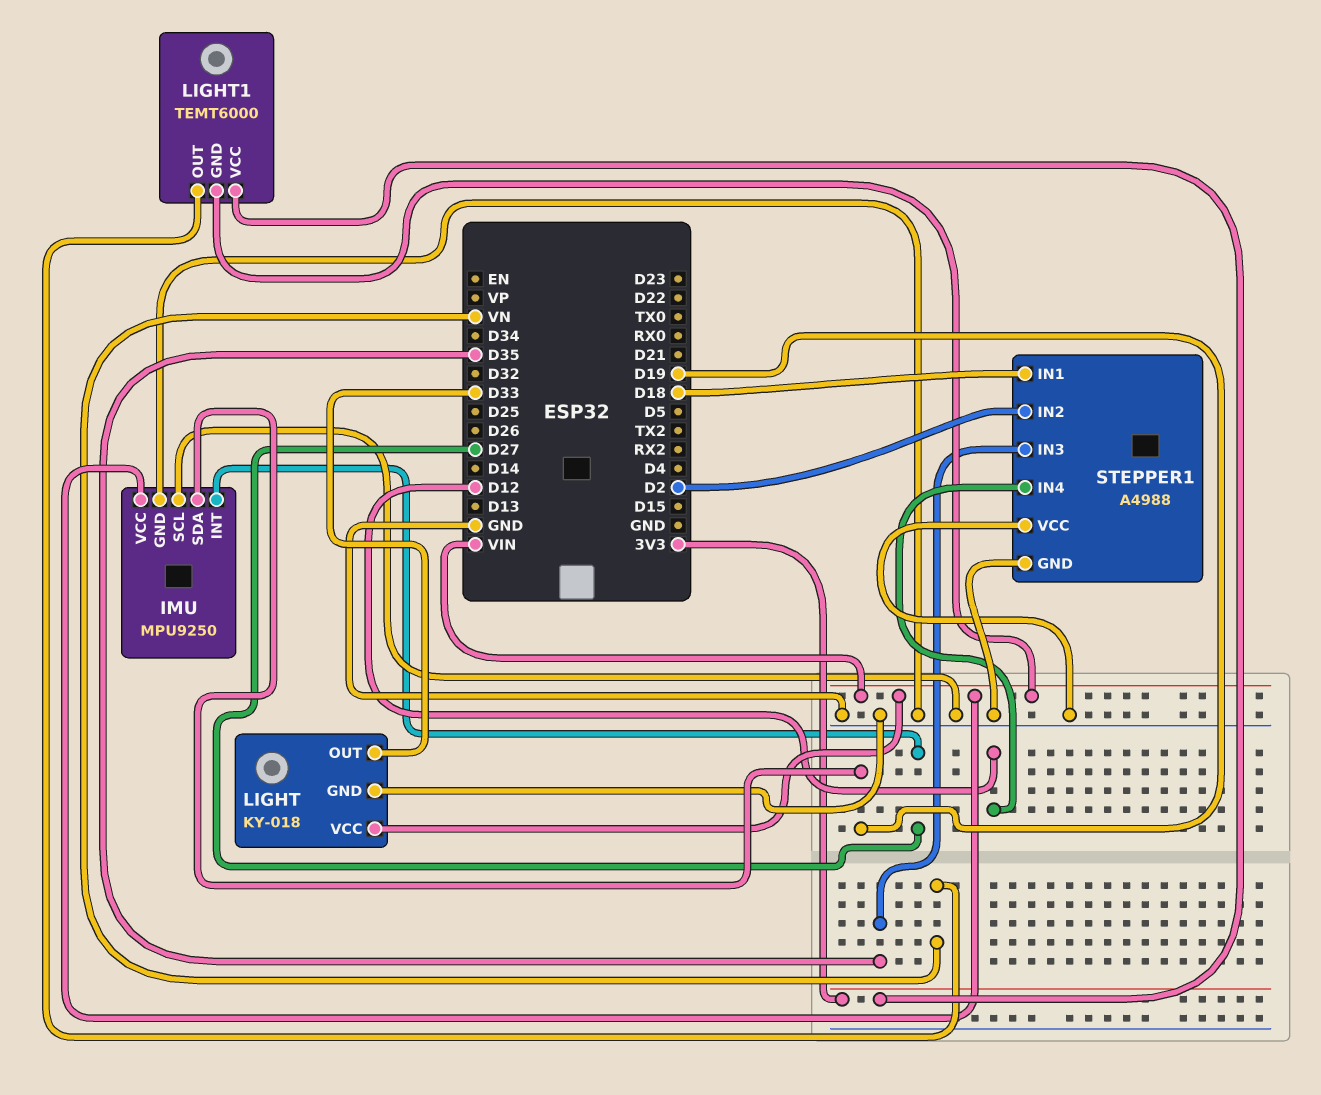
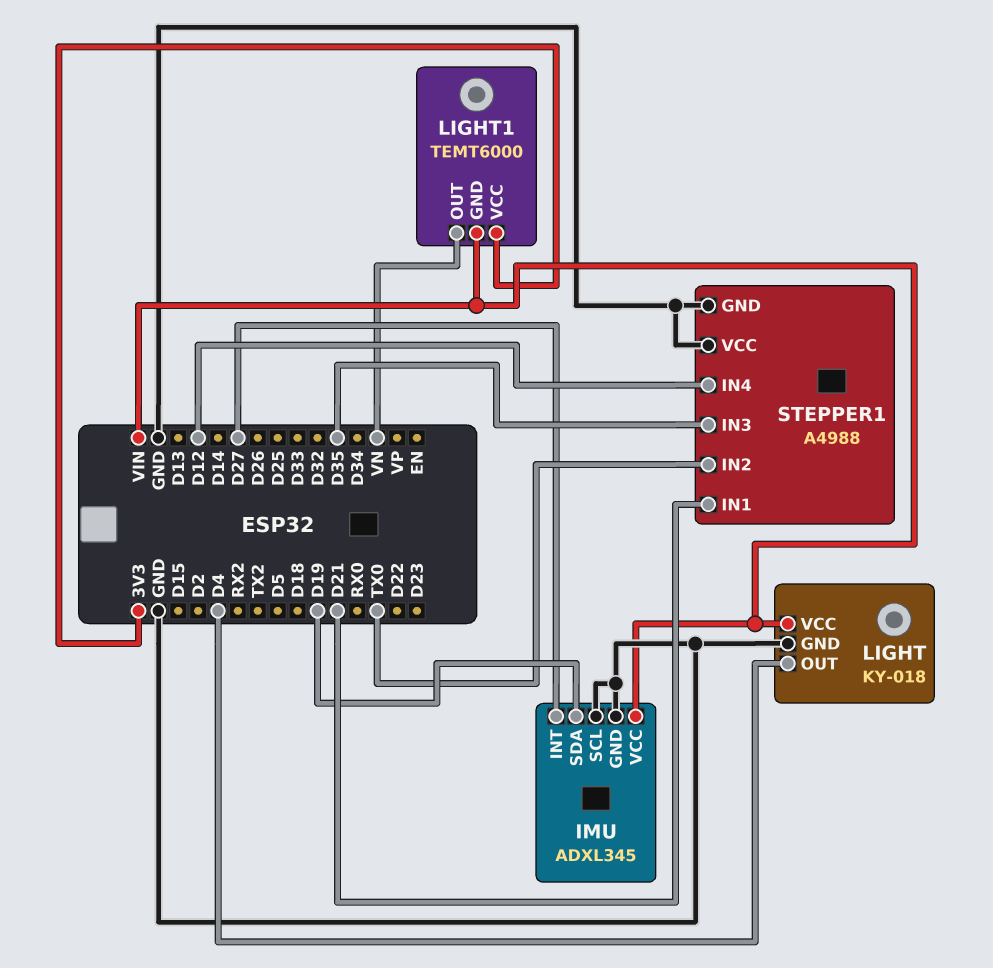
IMU: MPU9250 -> ADXL345
LIGHT pin OUT: D33 -> D4
STEPPER1 pin IN1: D18 -> D21
STEPPER1 pin IN2: D2 -> TX0

